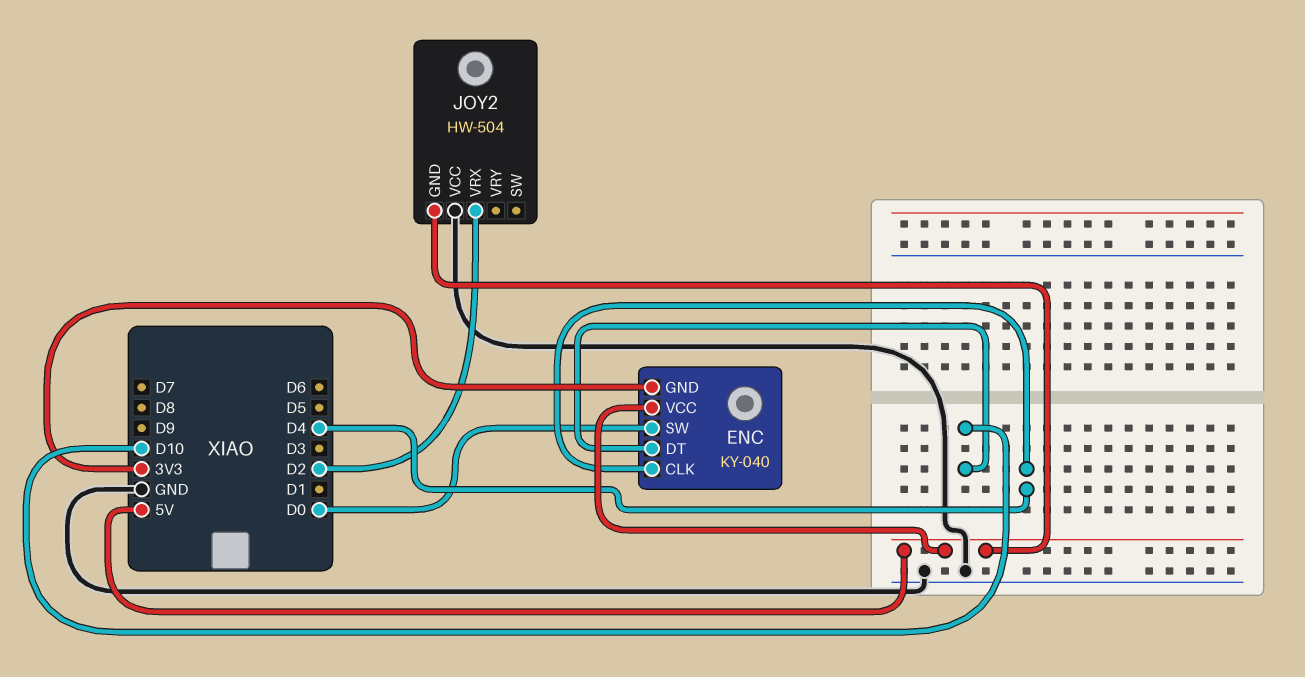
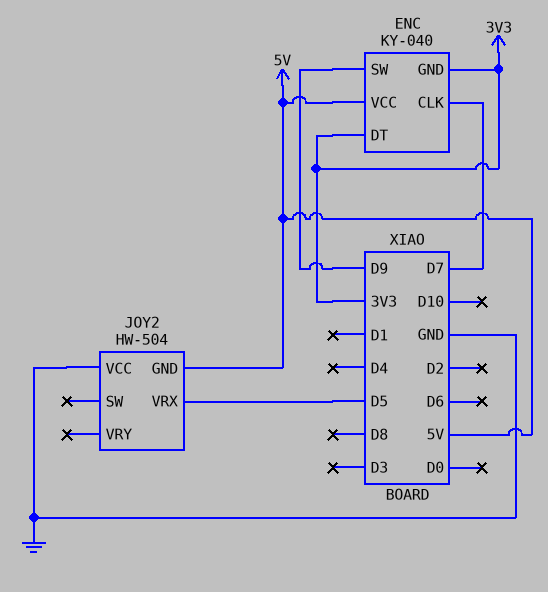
ENC pin CLK: D4 -> D7
ENC pin DT: D10 -> 3V3
ENC pin SW: D0 -> D9
JOY2 pin VRX: D2 -> D5

